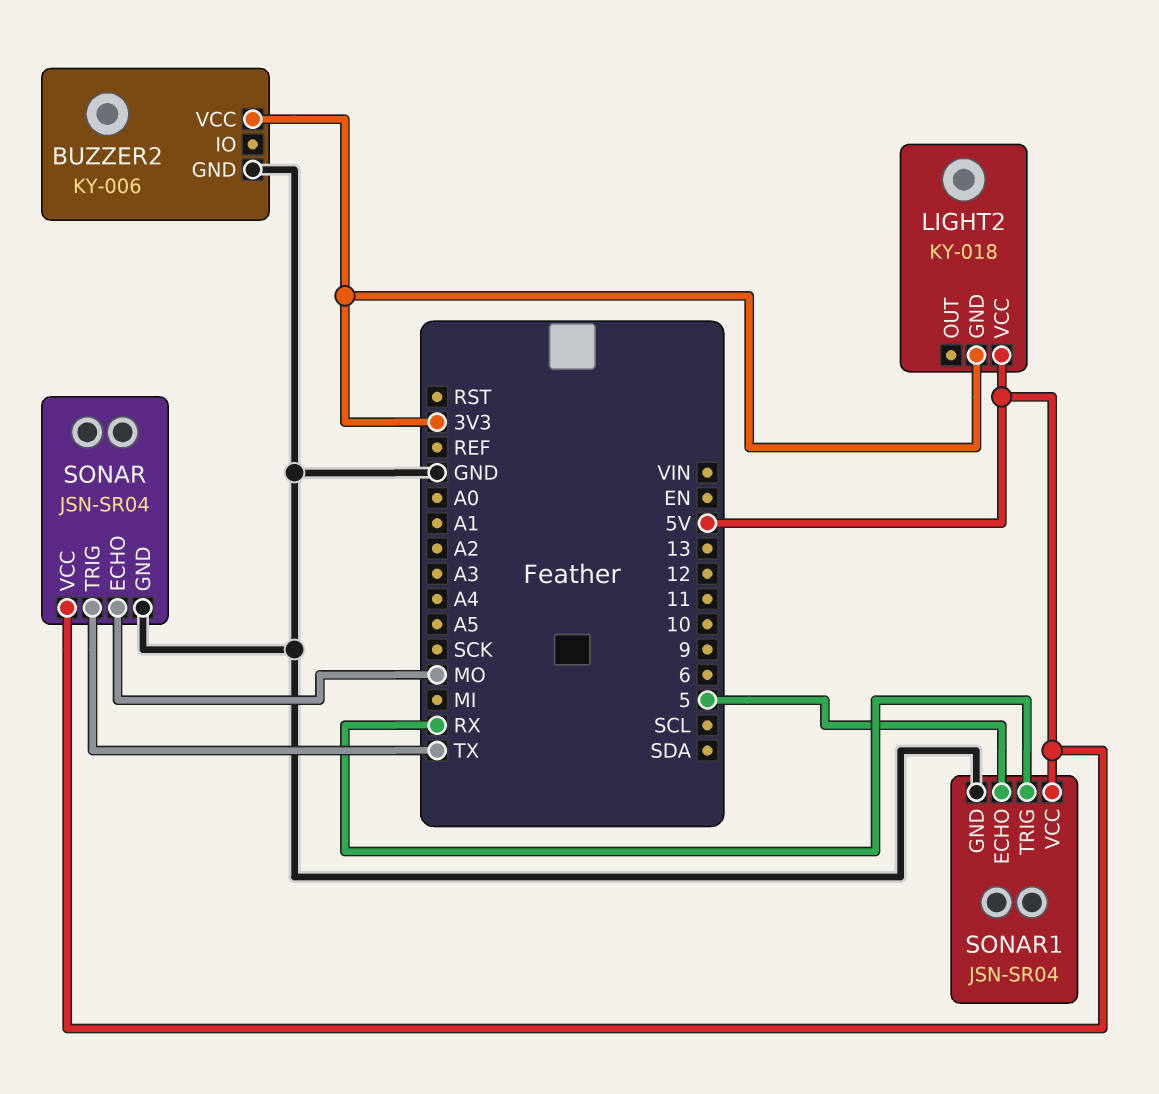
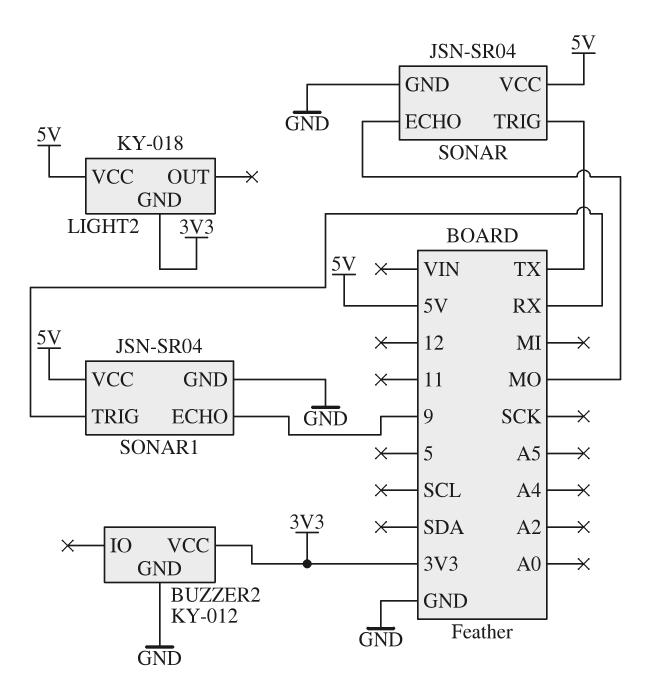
BUZZER2: KY-006 -> KY-012
SONAR1 pin ECHO: 5 -> 9

